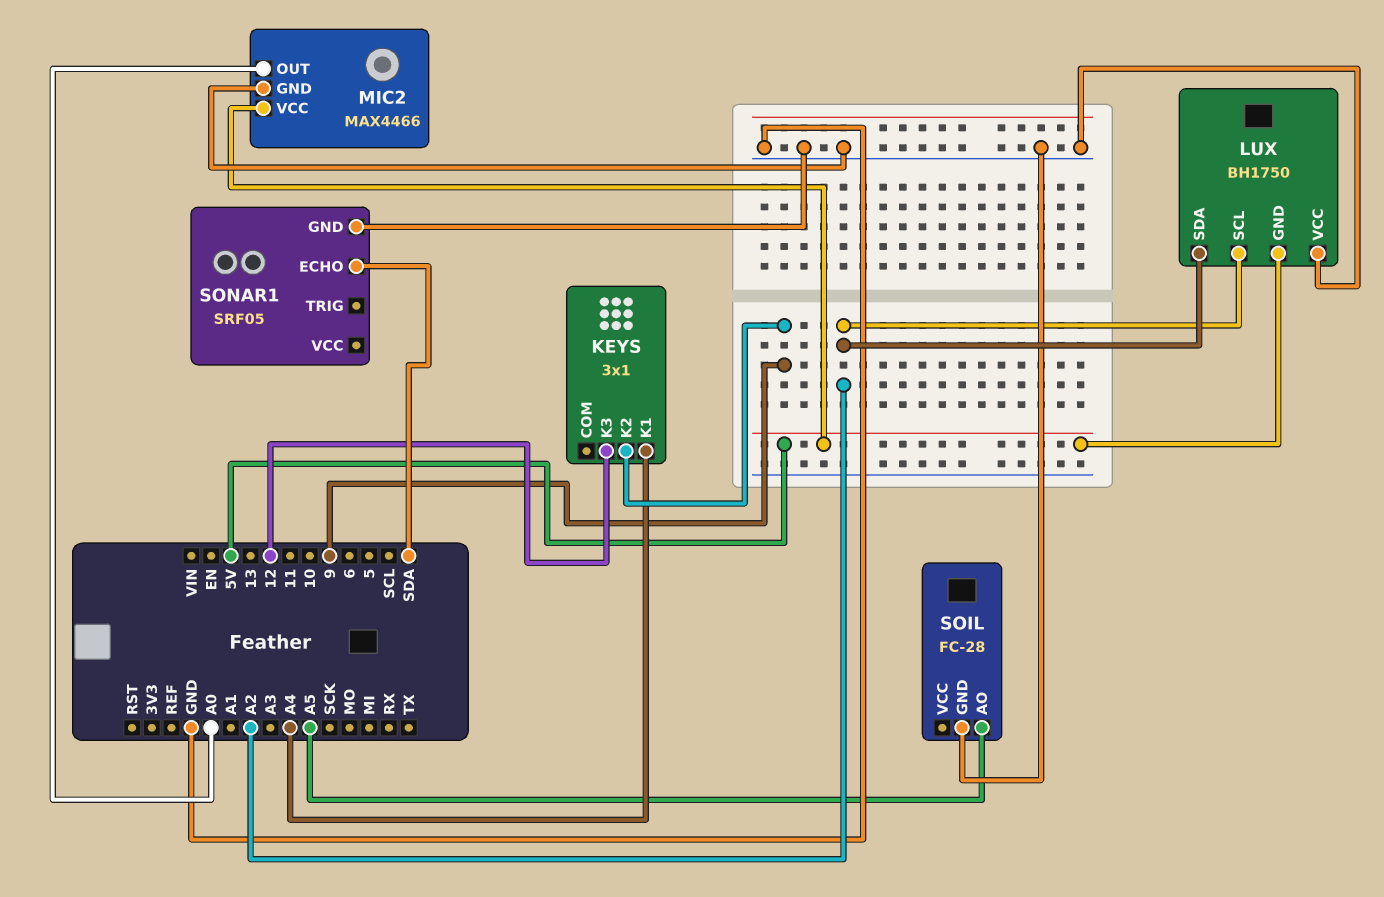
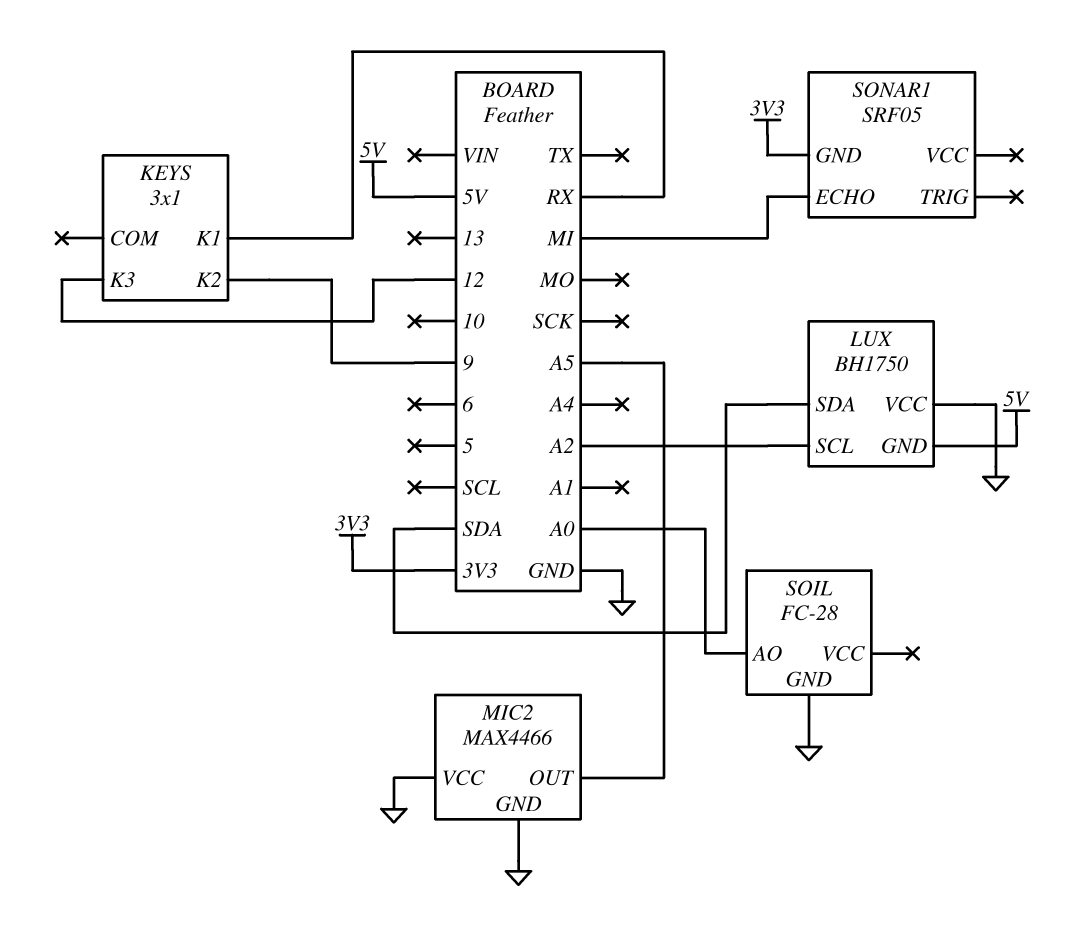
KEYS pin K1: A4 -> RX
LUX pin SDA: A2 -> SDA
MIC2 pin OUT: A0 -> A5
MIC2 pin VCC: 5V -> GND
SOIL pin AO: A5 -> A0
SONAR1 pin ECHO: SDA -> MI
SONAR1 pin GND: GND -> 3V3

